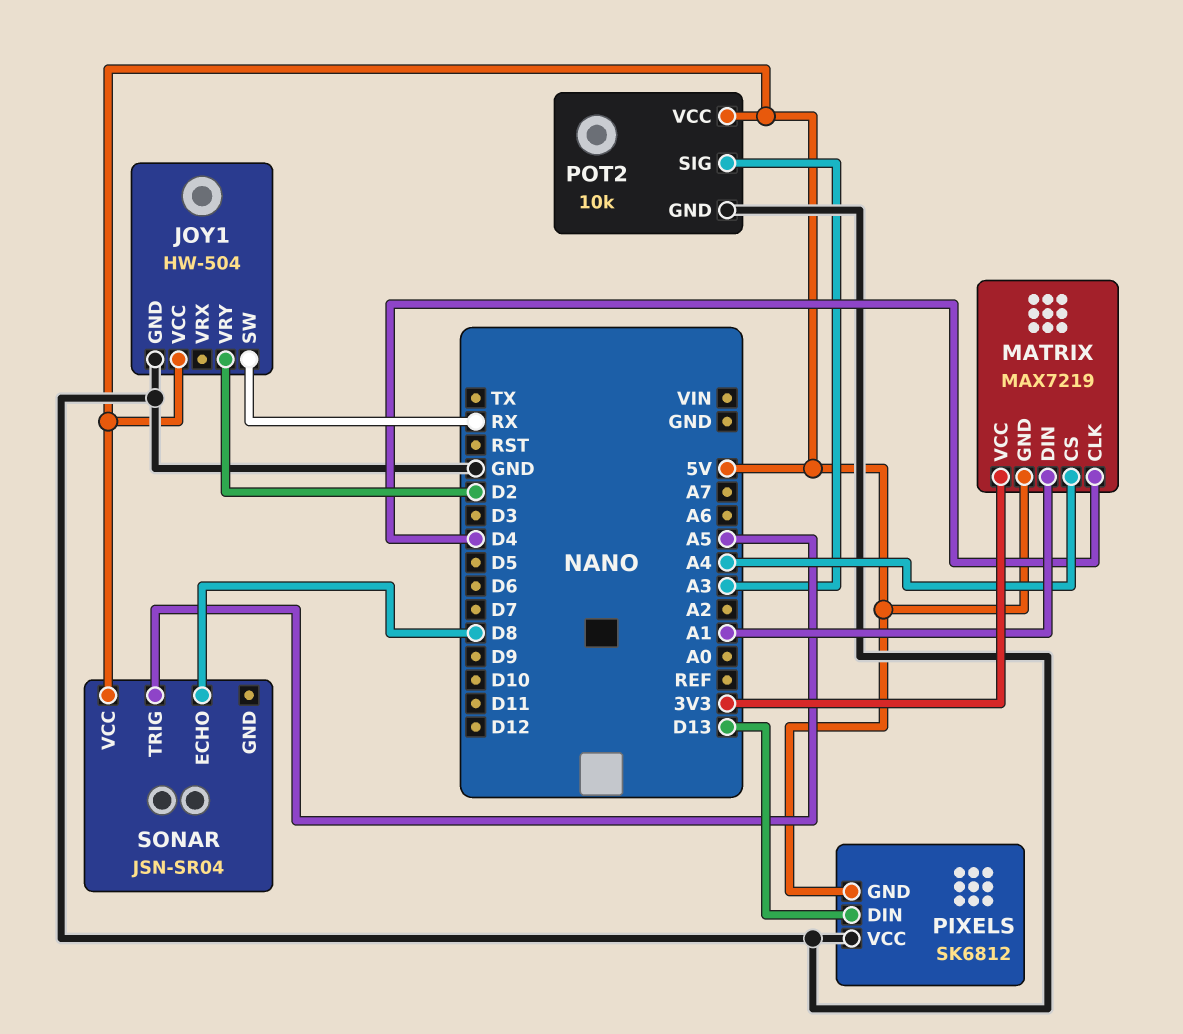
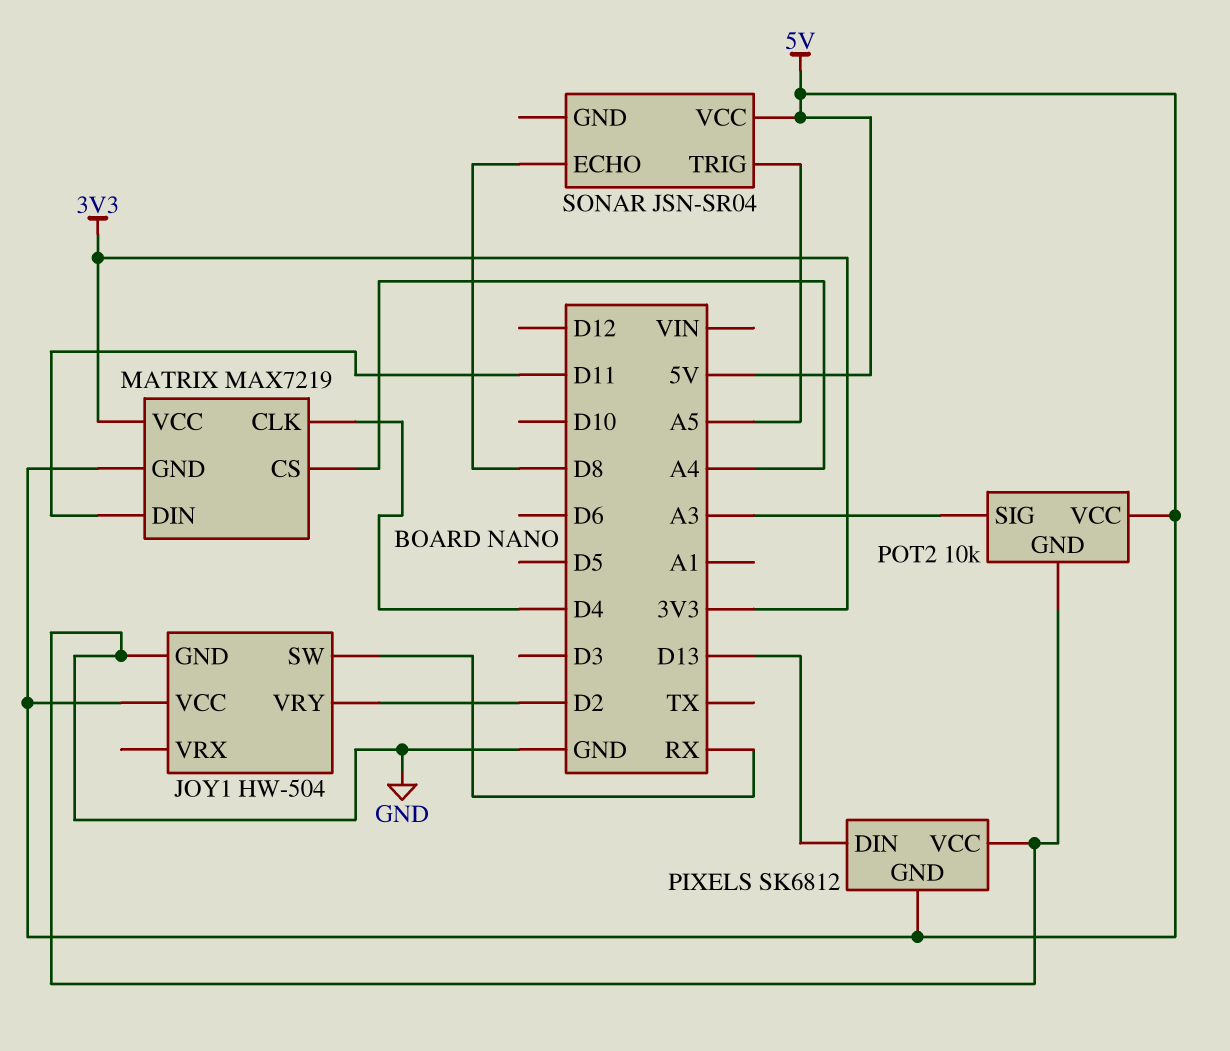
MATRIX pin DIN: A1 -> D11

